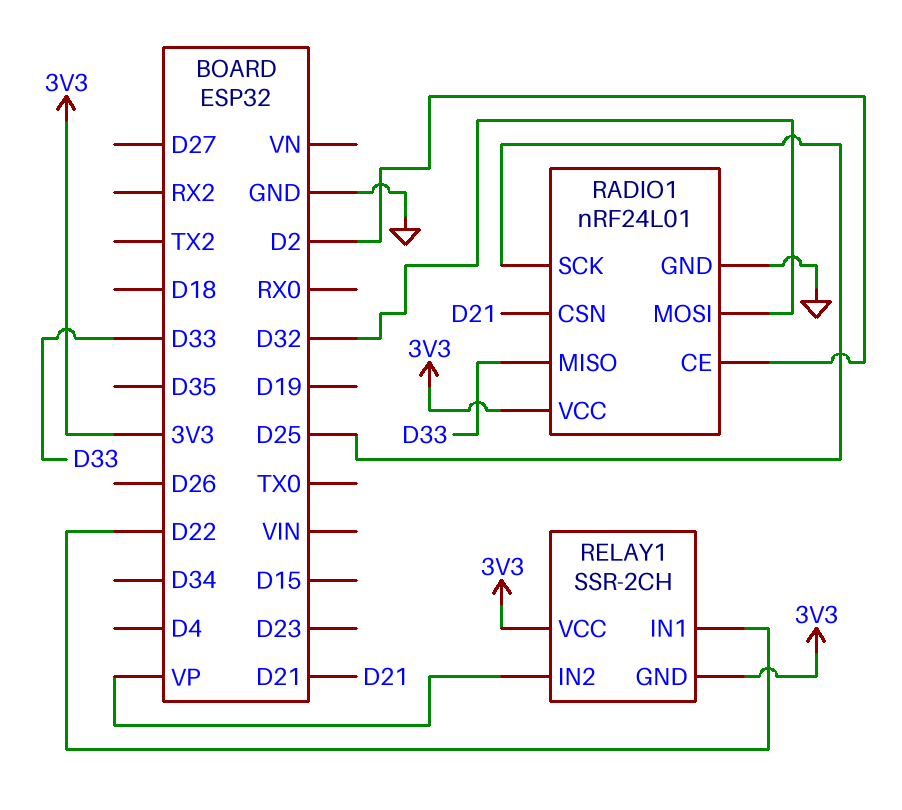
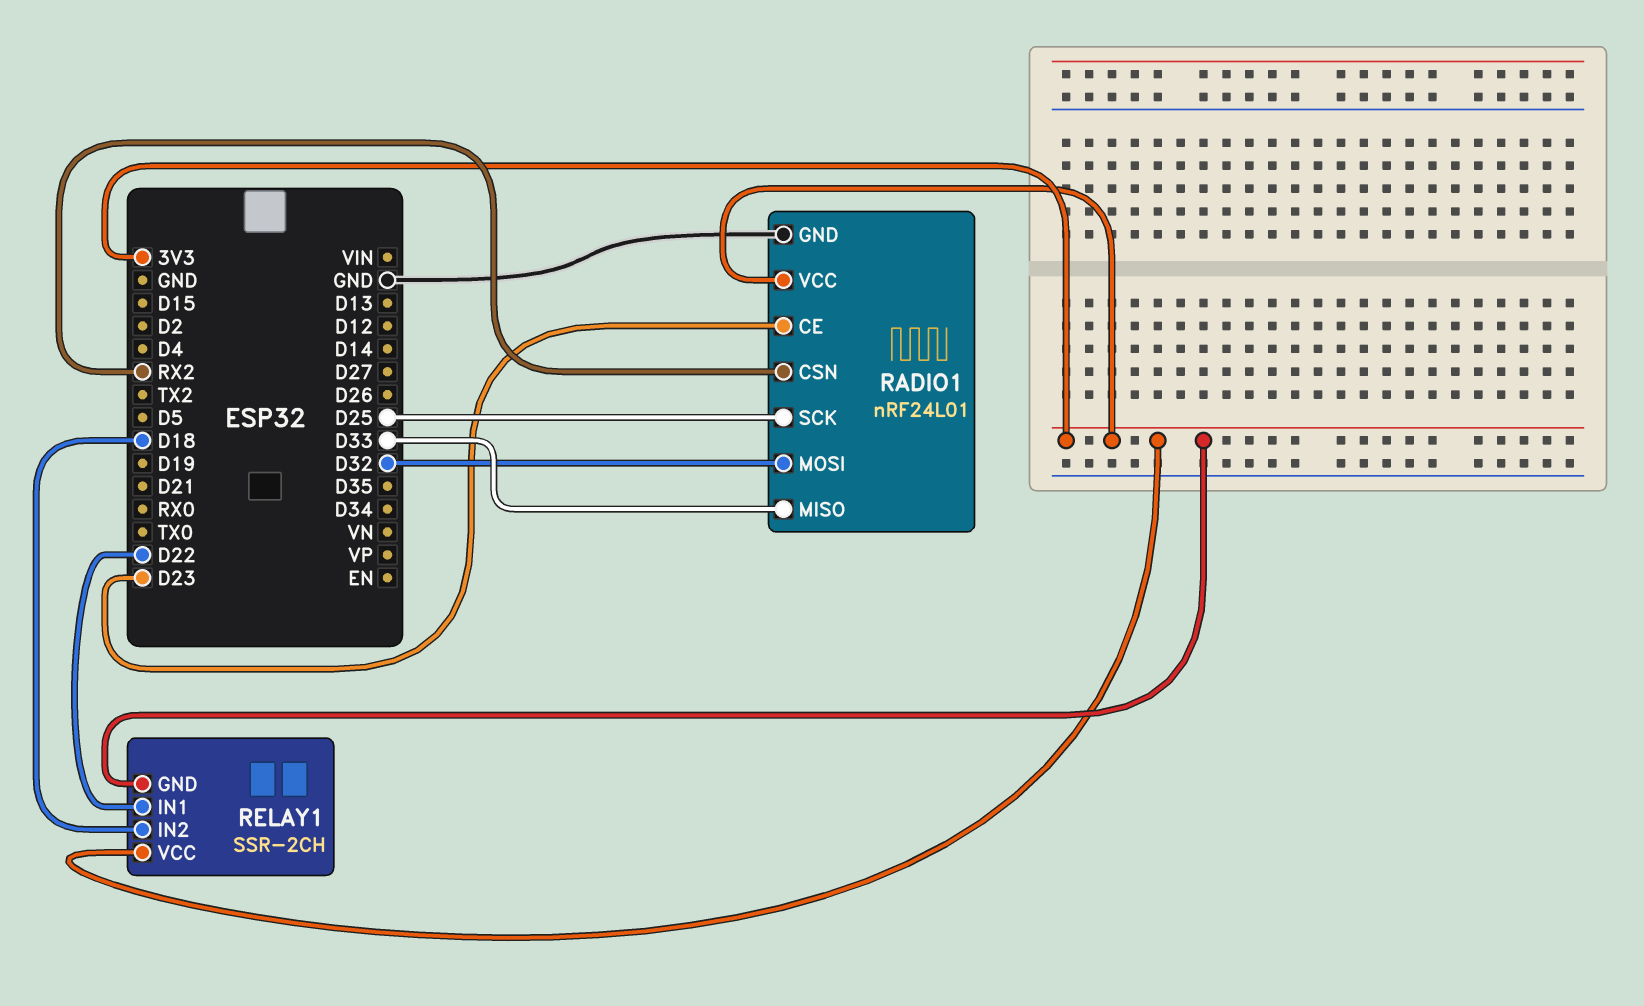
RADIO1 pin CE: D2 -> D23
RADIO1 pin CSN: D21 -> RX2
RELAY1 pin IN2: VP -> D18

